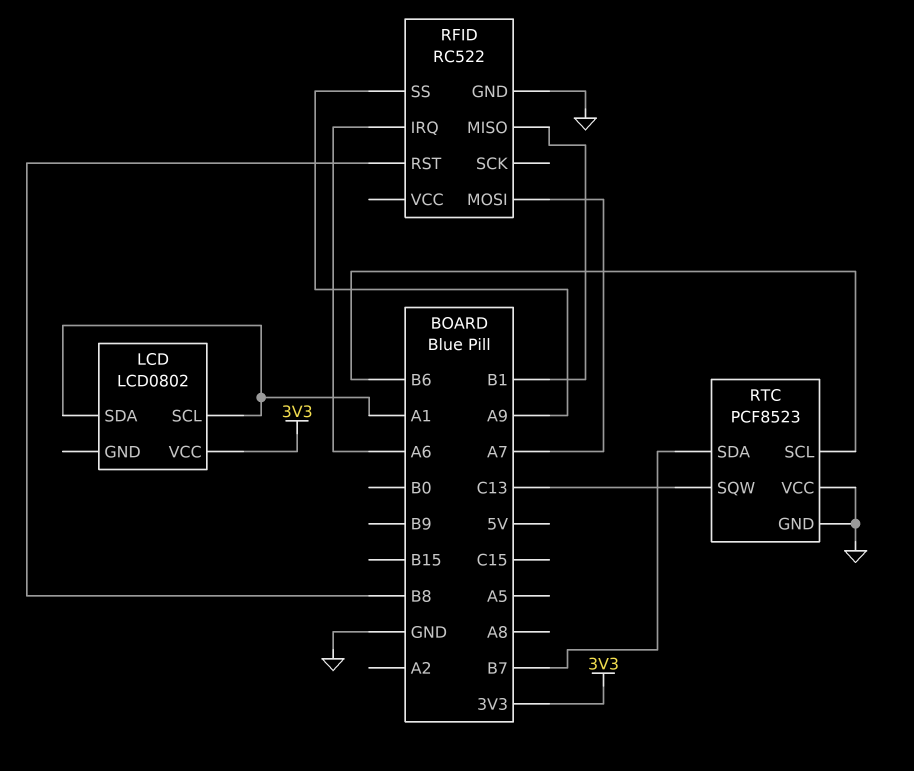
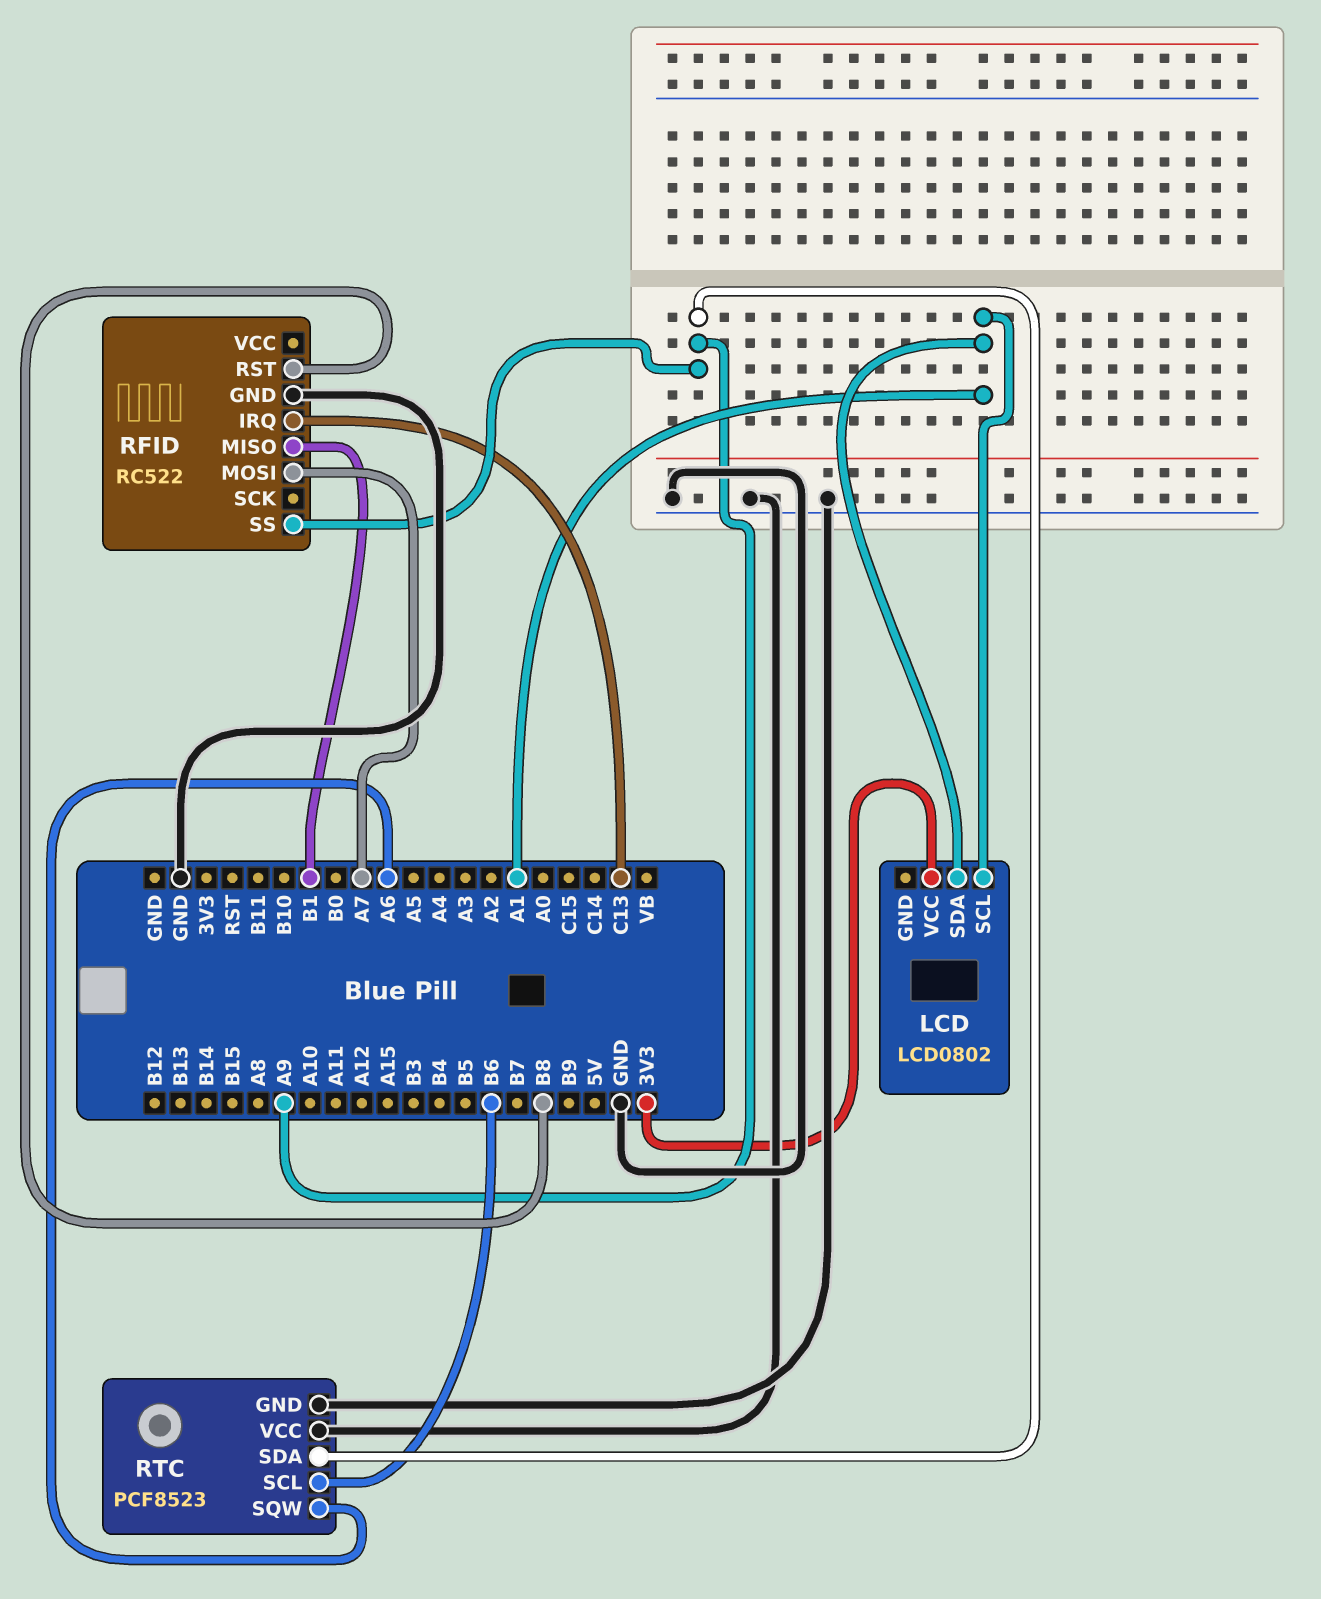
RFID pin IRQ: A6 -> C13
RTC pin SDA: B7 -> A9
RTC pin SQW: C13 -> A6

